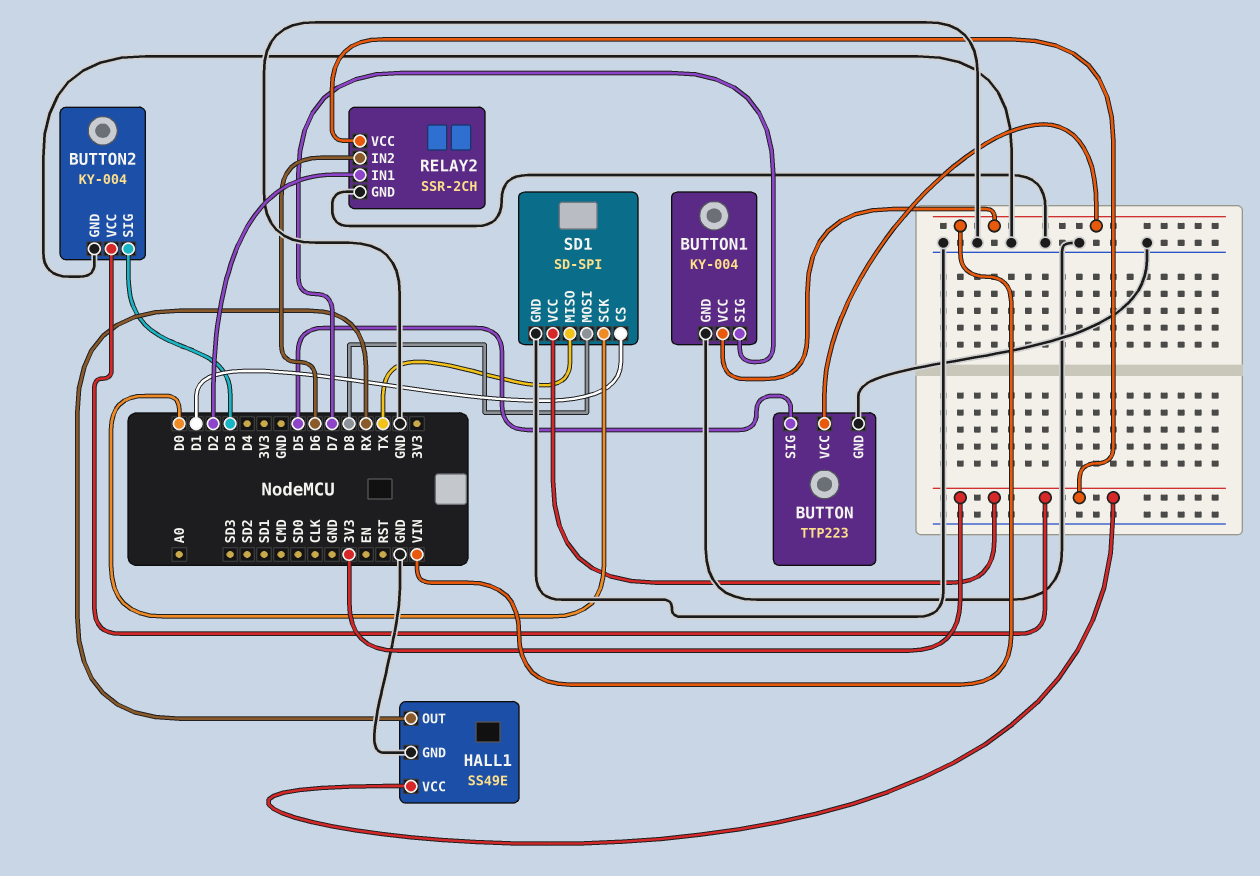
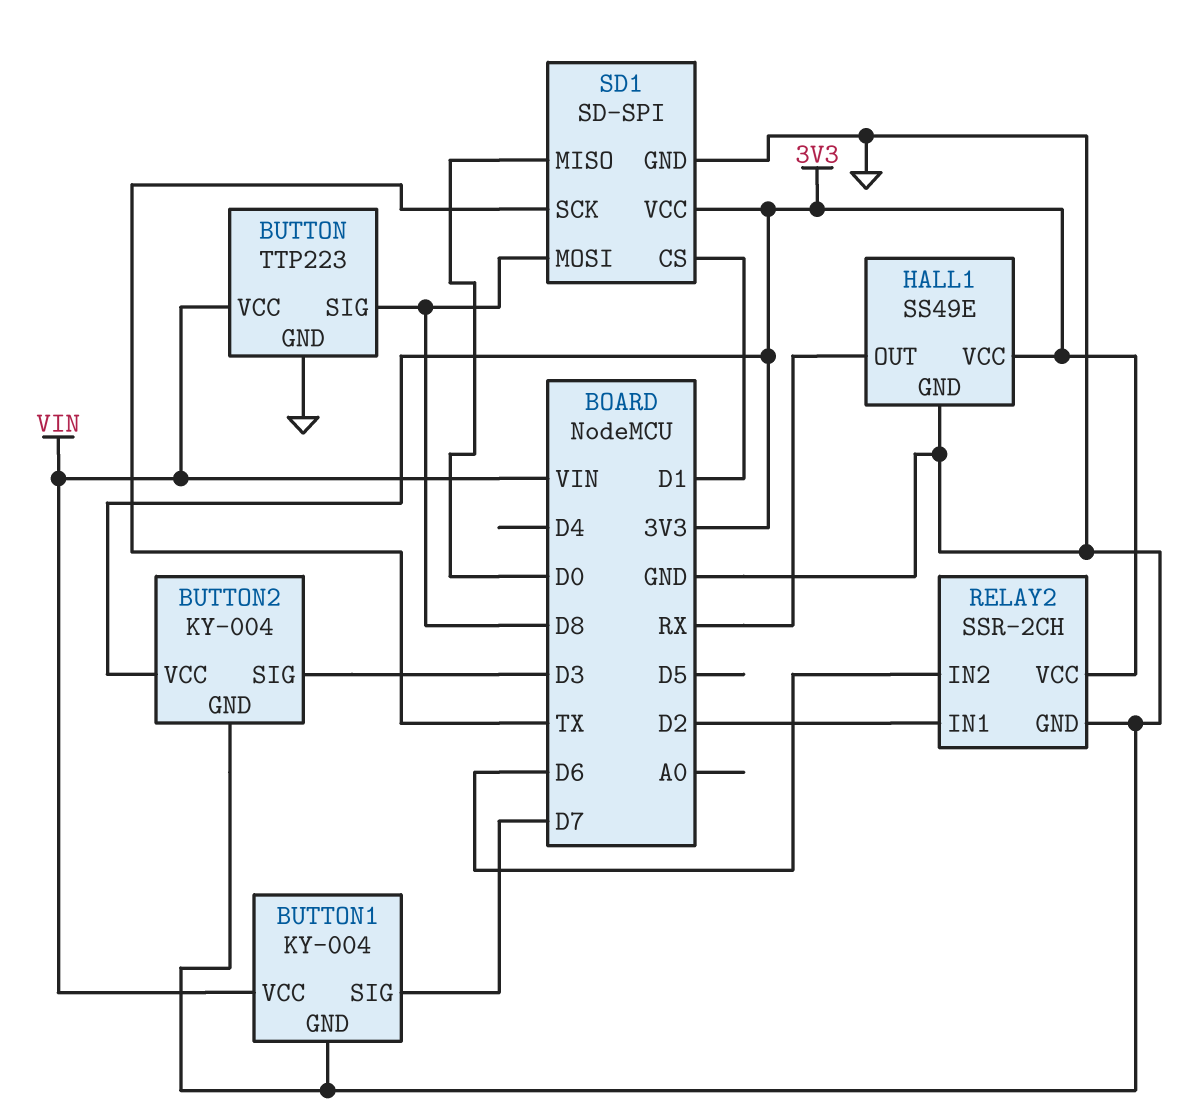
BUTTON pin SIG: D5 -> D8
SD1 pin MISO: TX -> D0
SD1 pin SCK: D0 -> TX

